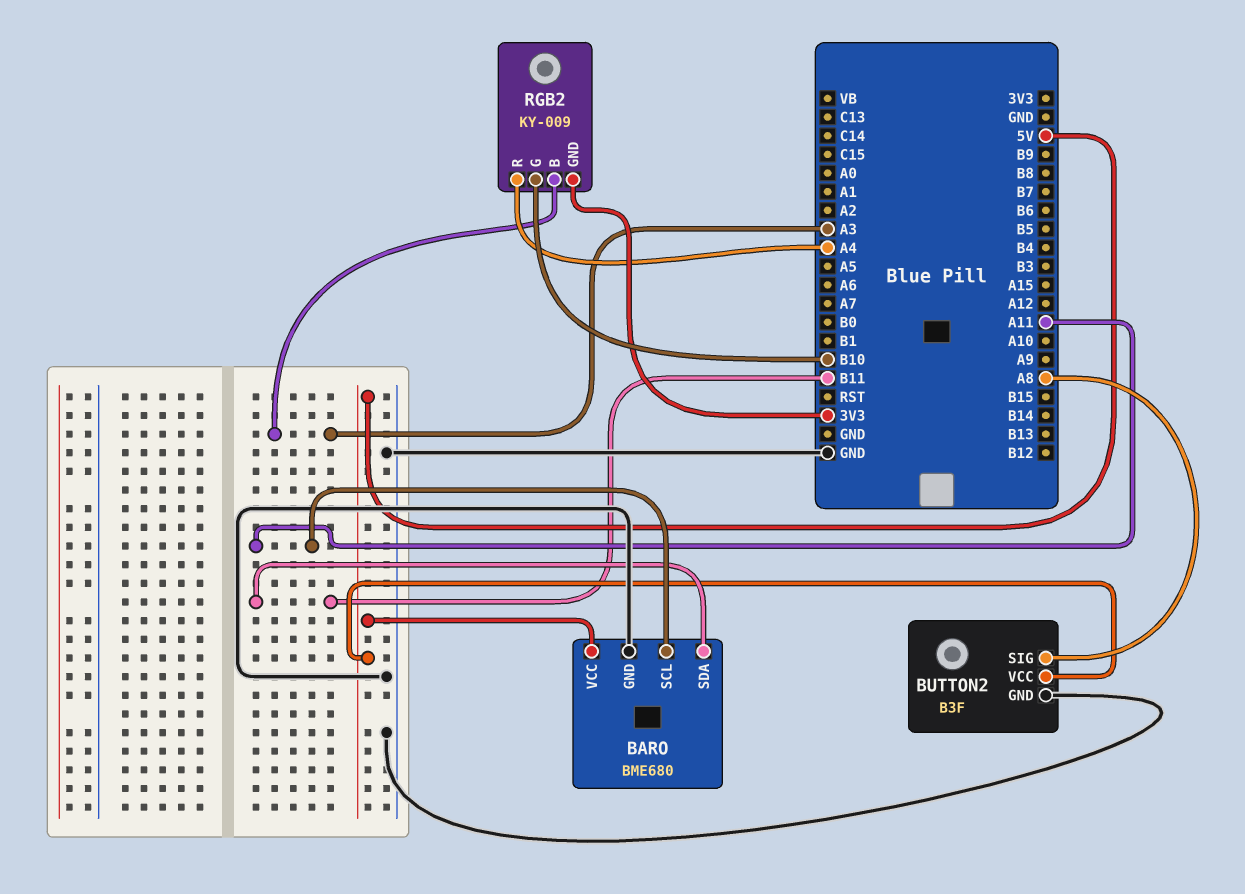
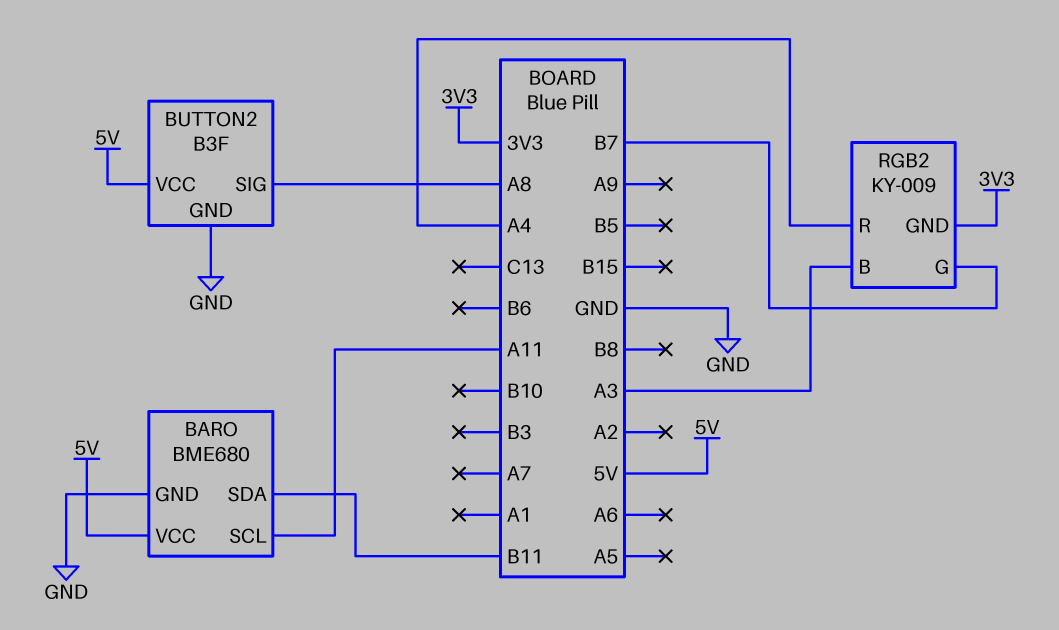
RGB2 pin G: B10 -> B7

